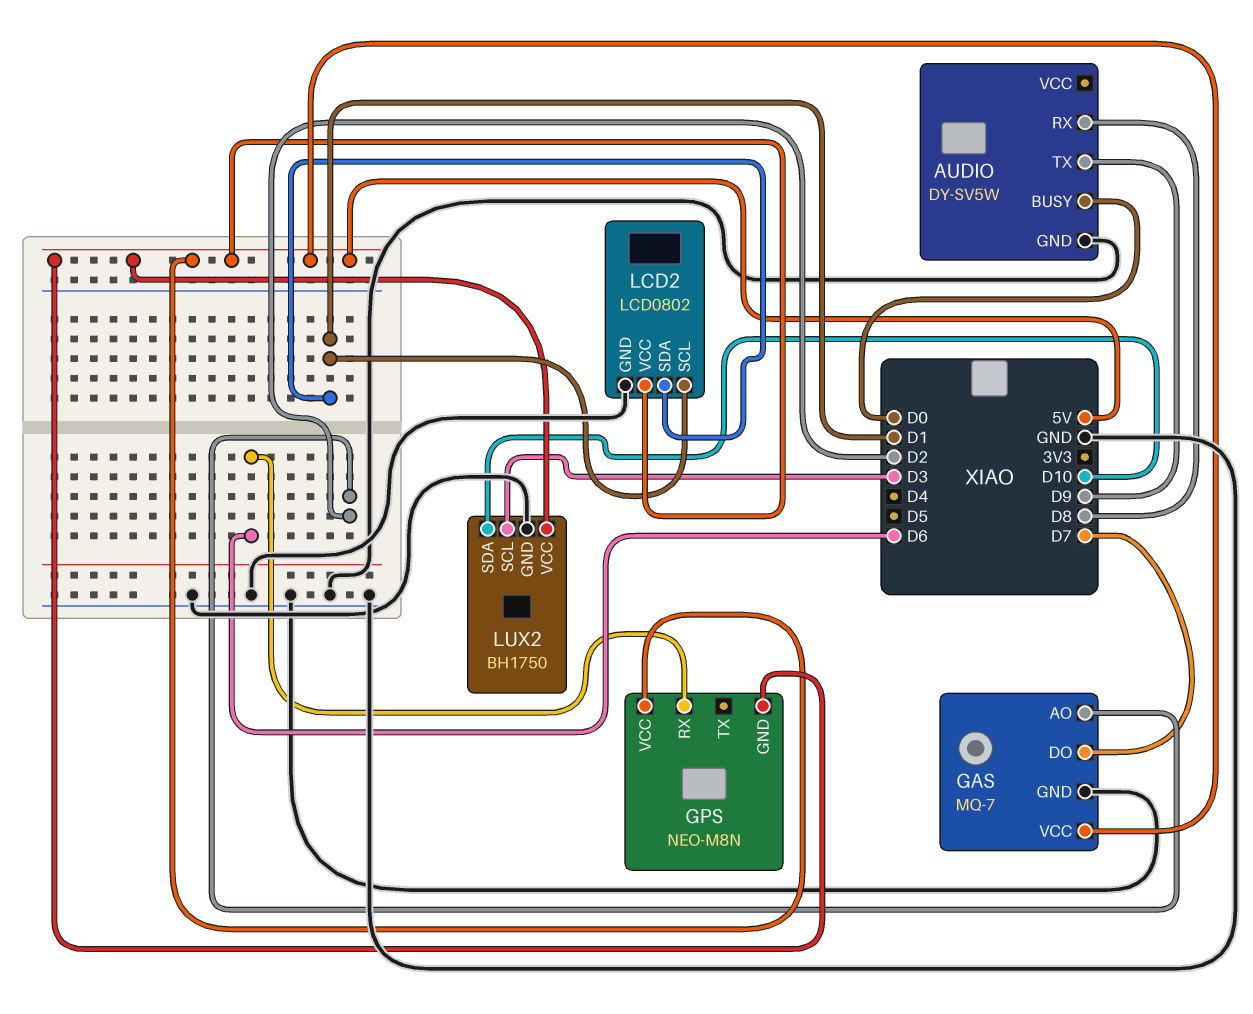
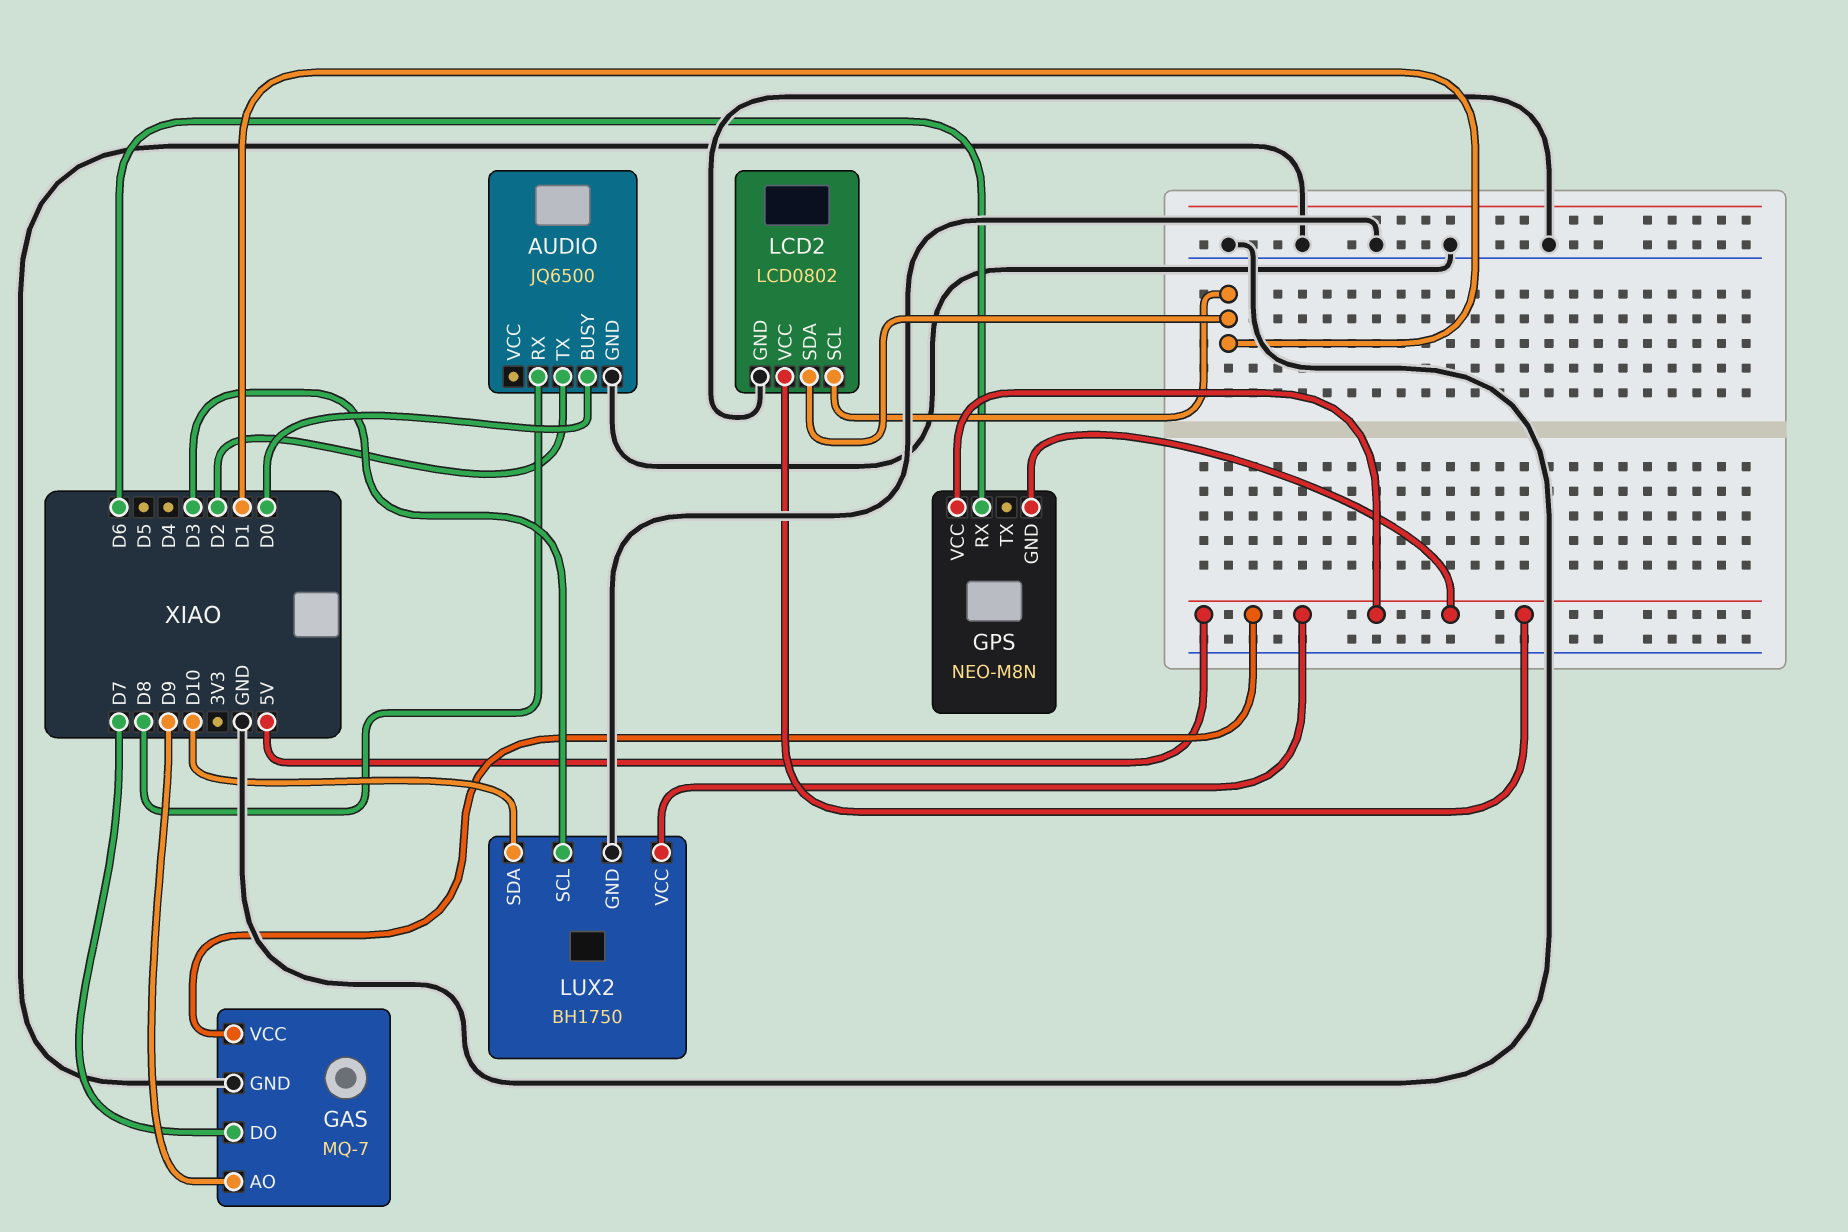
AUDIO: DY-SV5W -> JQ6500
AUDIO pin TX: D9 -> D2
GAS pin AO: D2 -> D9

